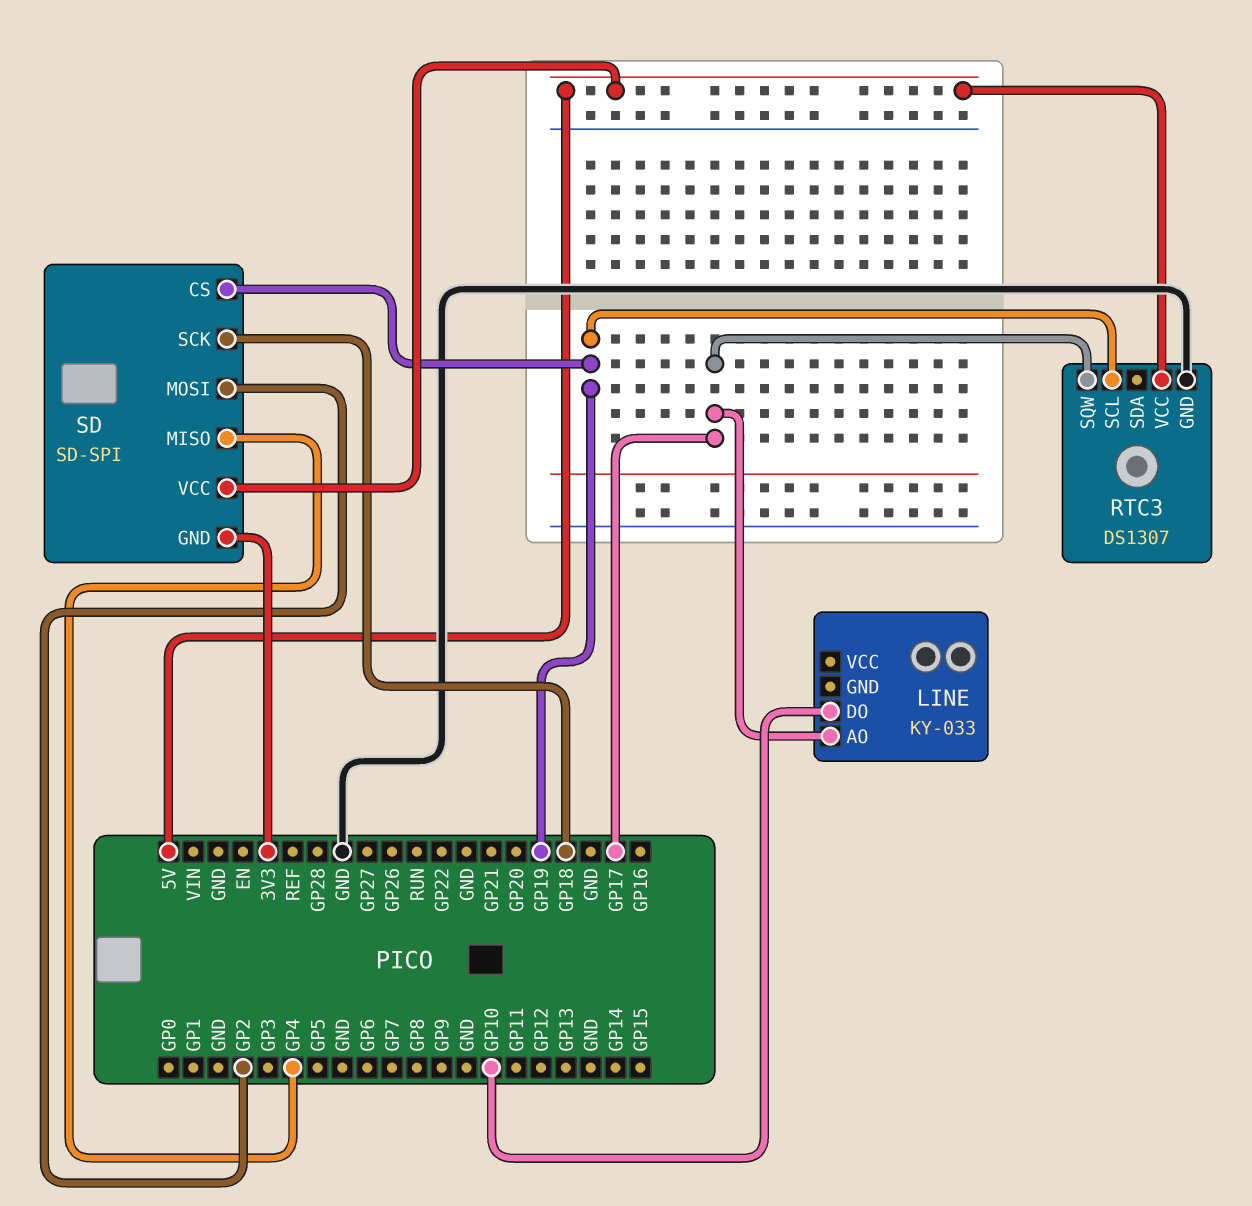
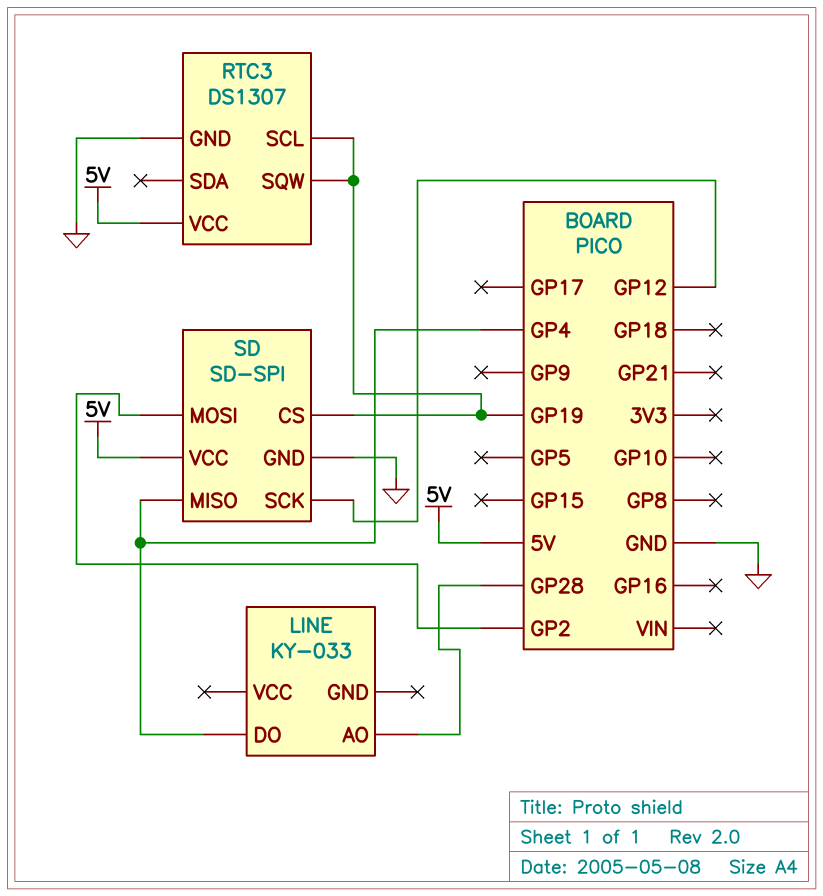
LINE pin AO: GP17 -> GP28
LINE pin DO: GP10 -> GP4
RTC3 pin SQW: GP17 -> GP19
SD pin GND: 3V3 -> GND
SD pin SCK: GP18 -> GP12

